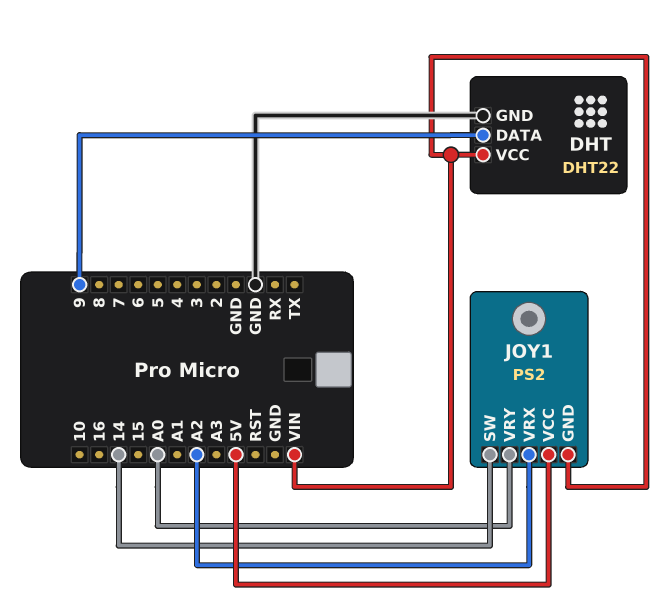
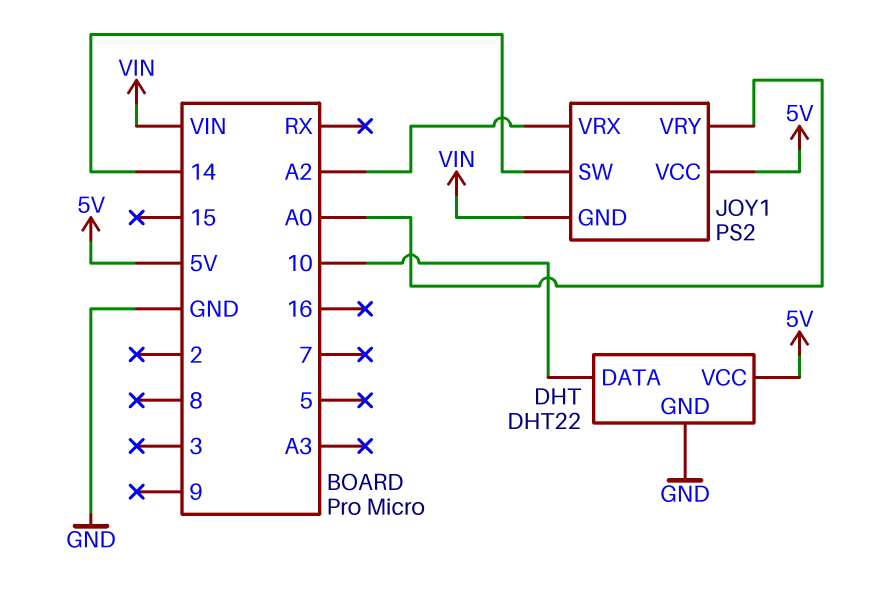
DHT pin DATA: 9 -> 10
DHT pin VCC: VIN -> 5V

